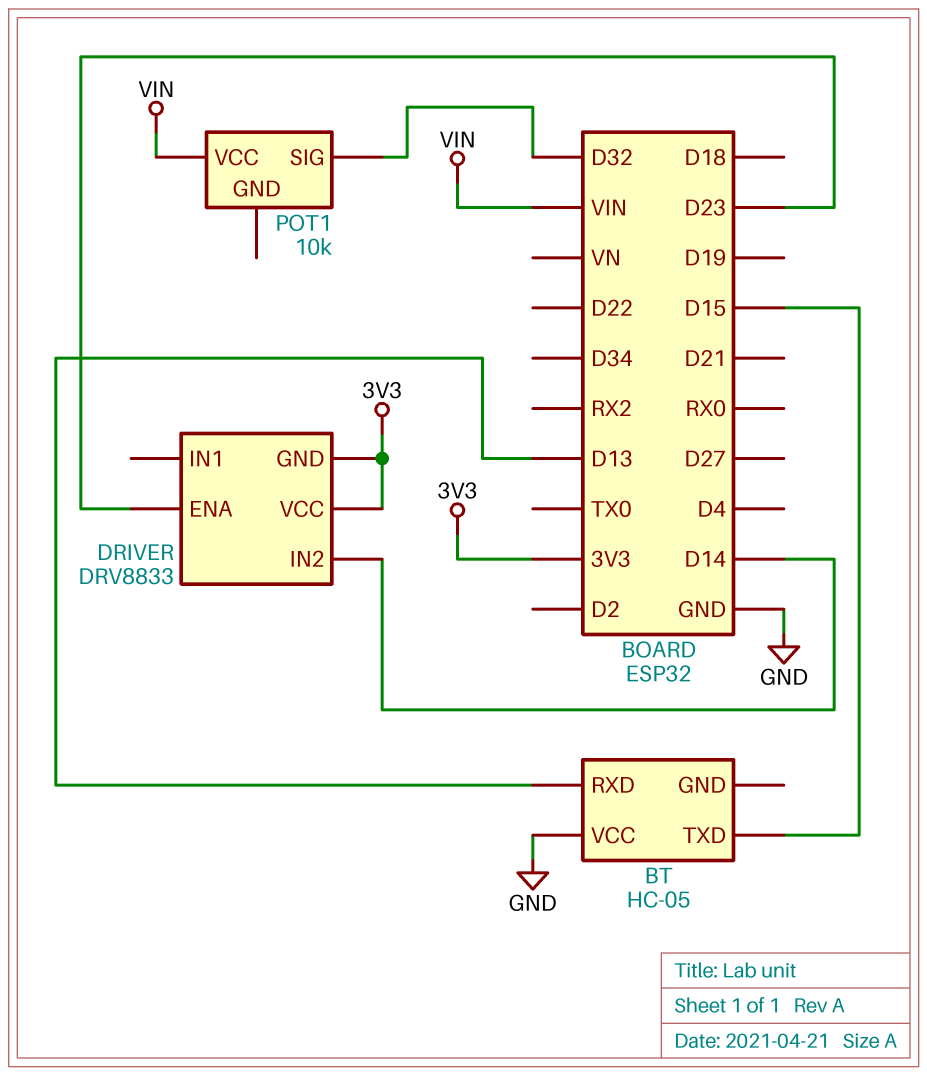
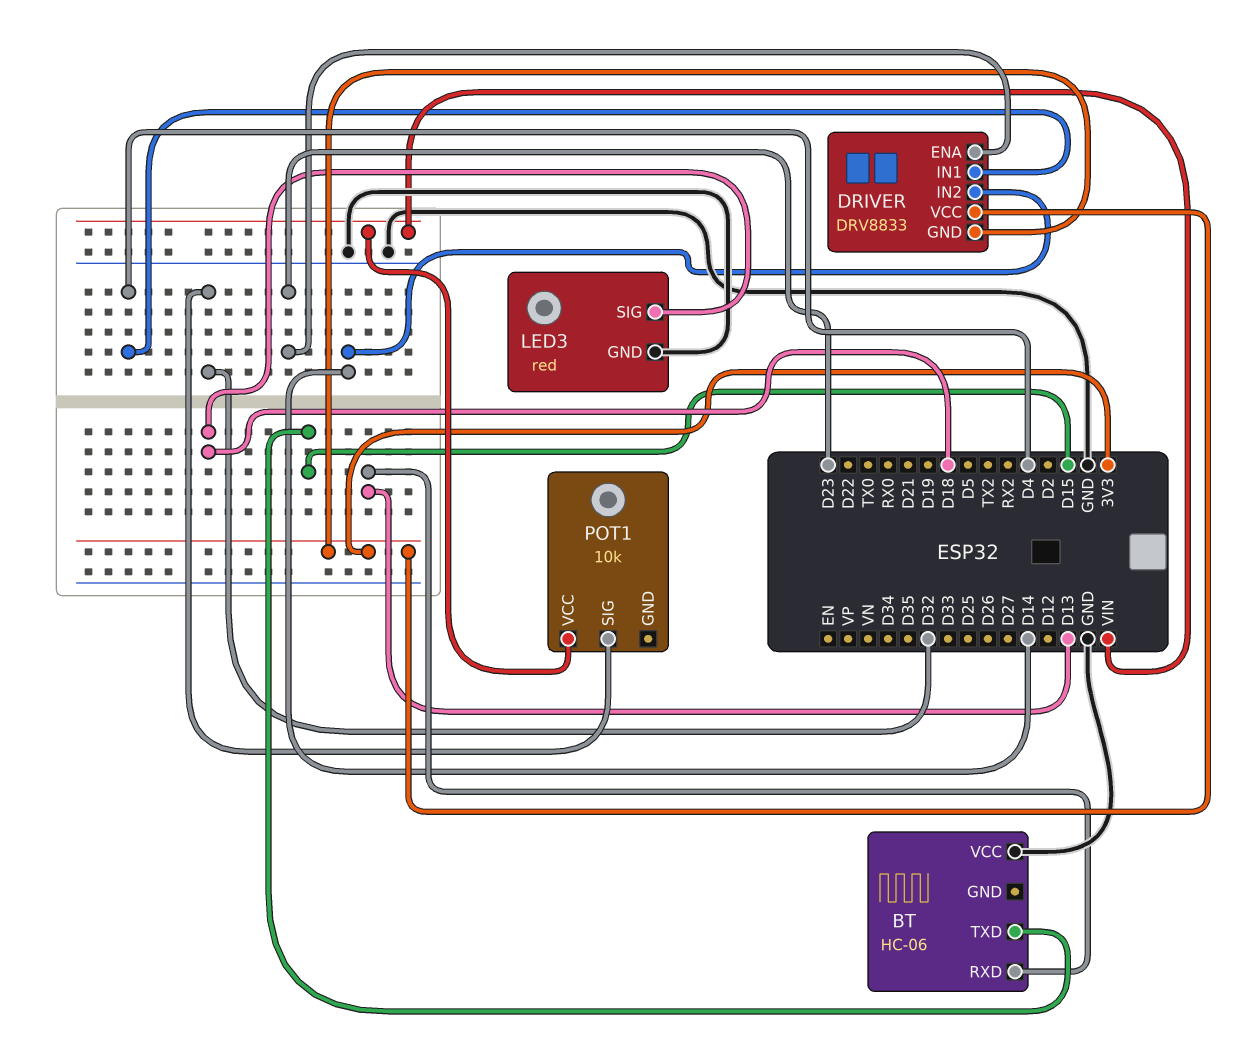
BT: HC-05 -> HC-06
DRIVER pin IN1: none -> D4
LED3: none -> red
LED3 pin GND: none -> GND
LED3 pin SIG: none -> D18

